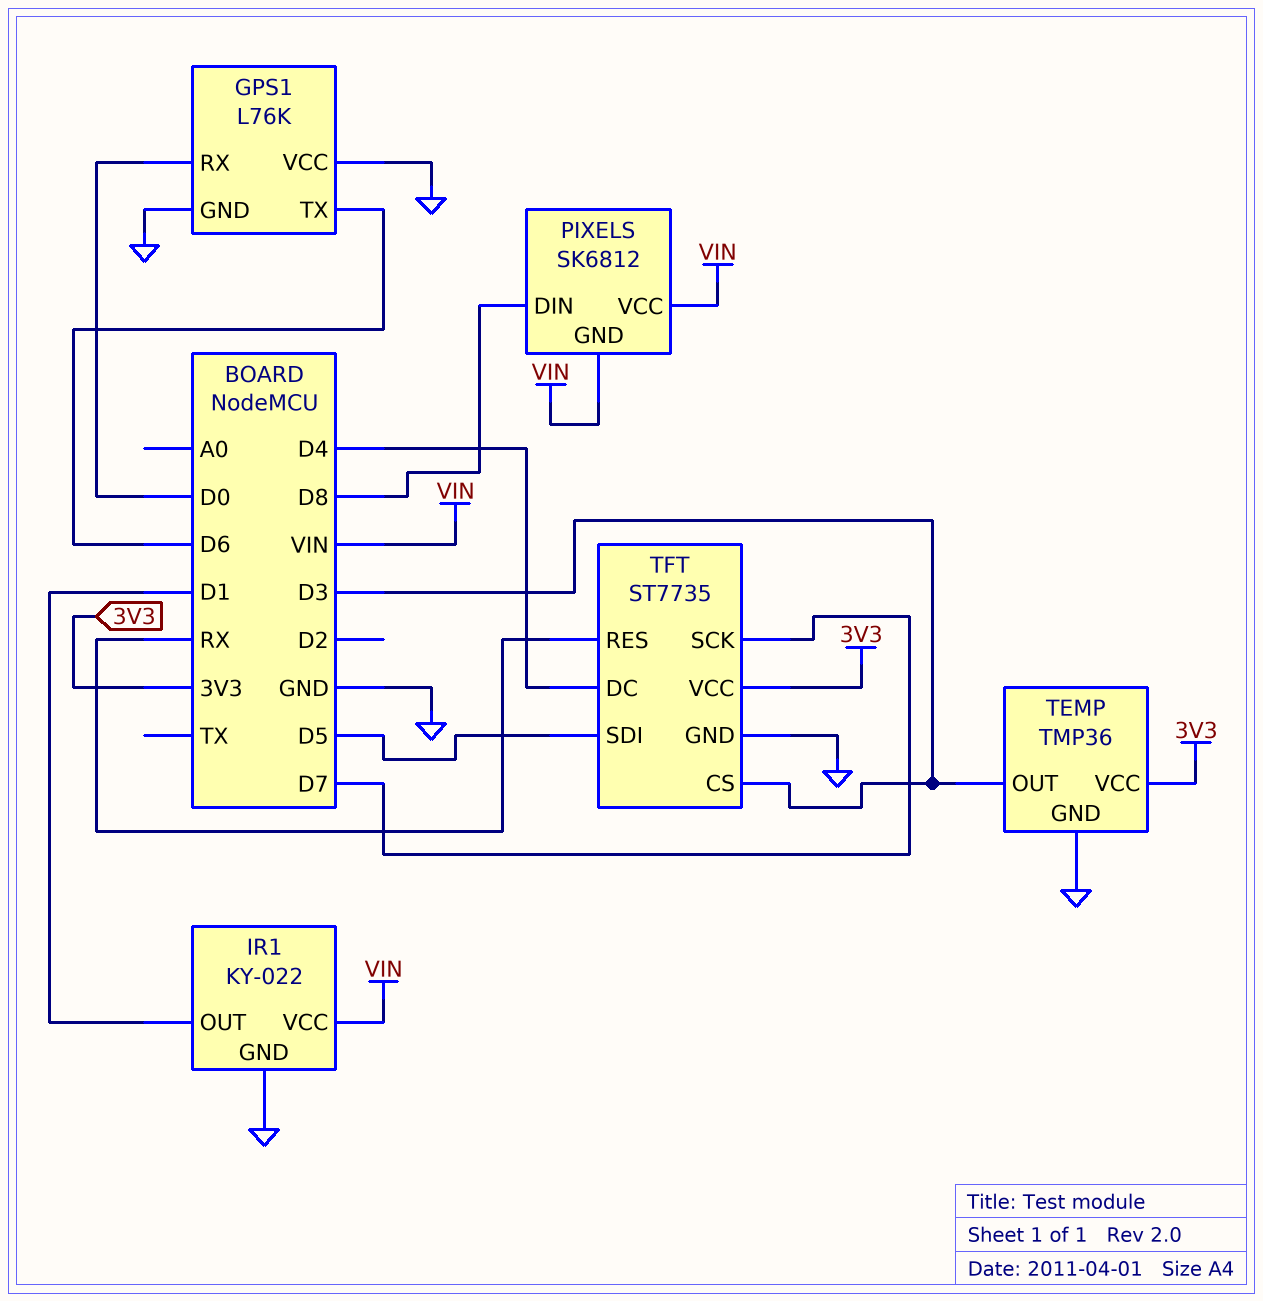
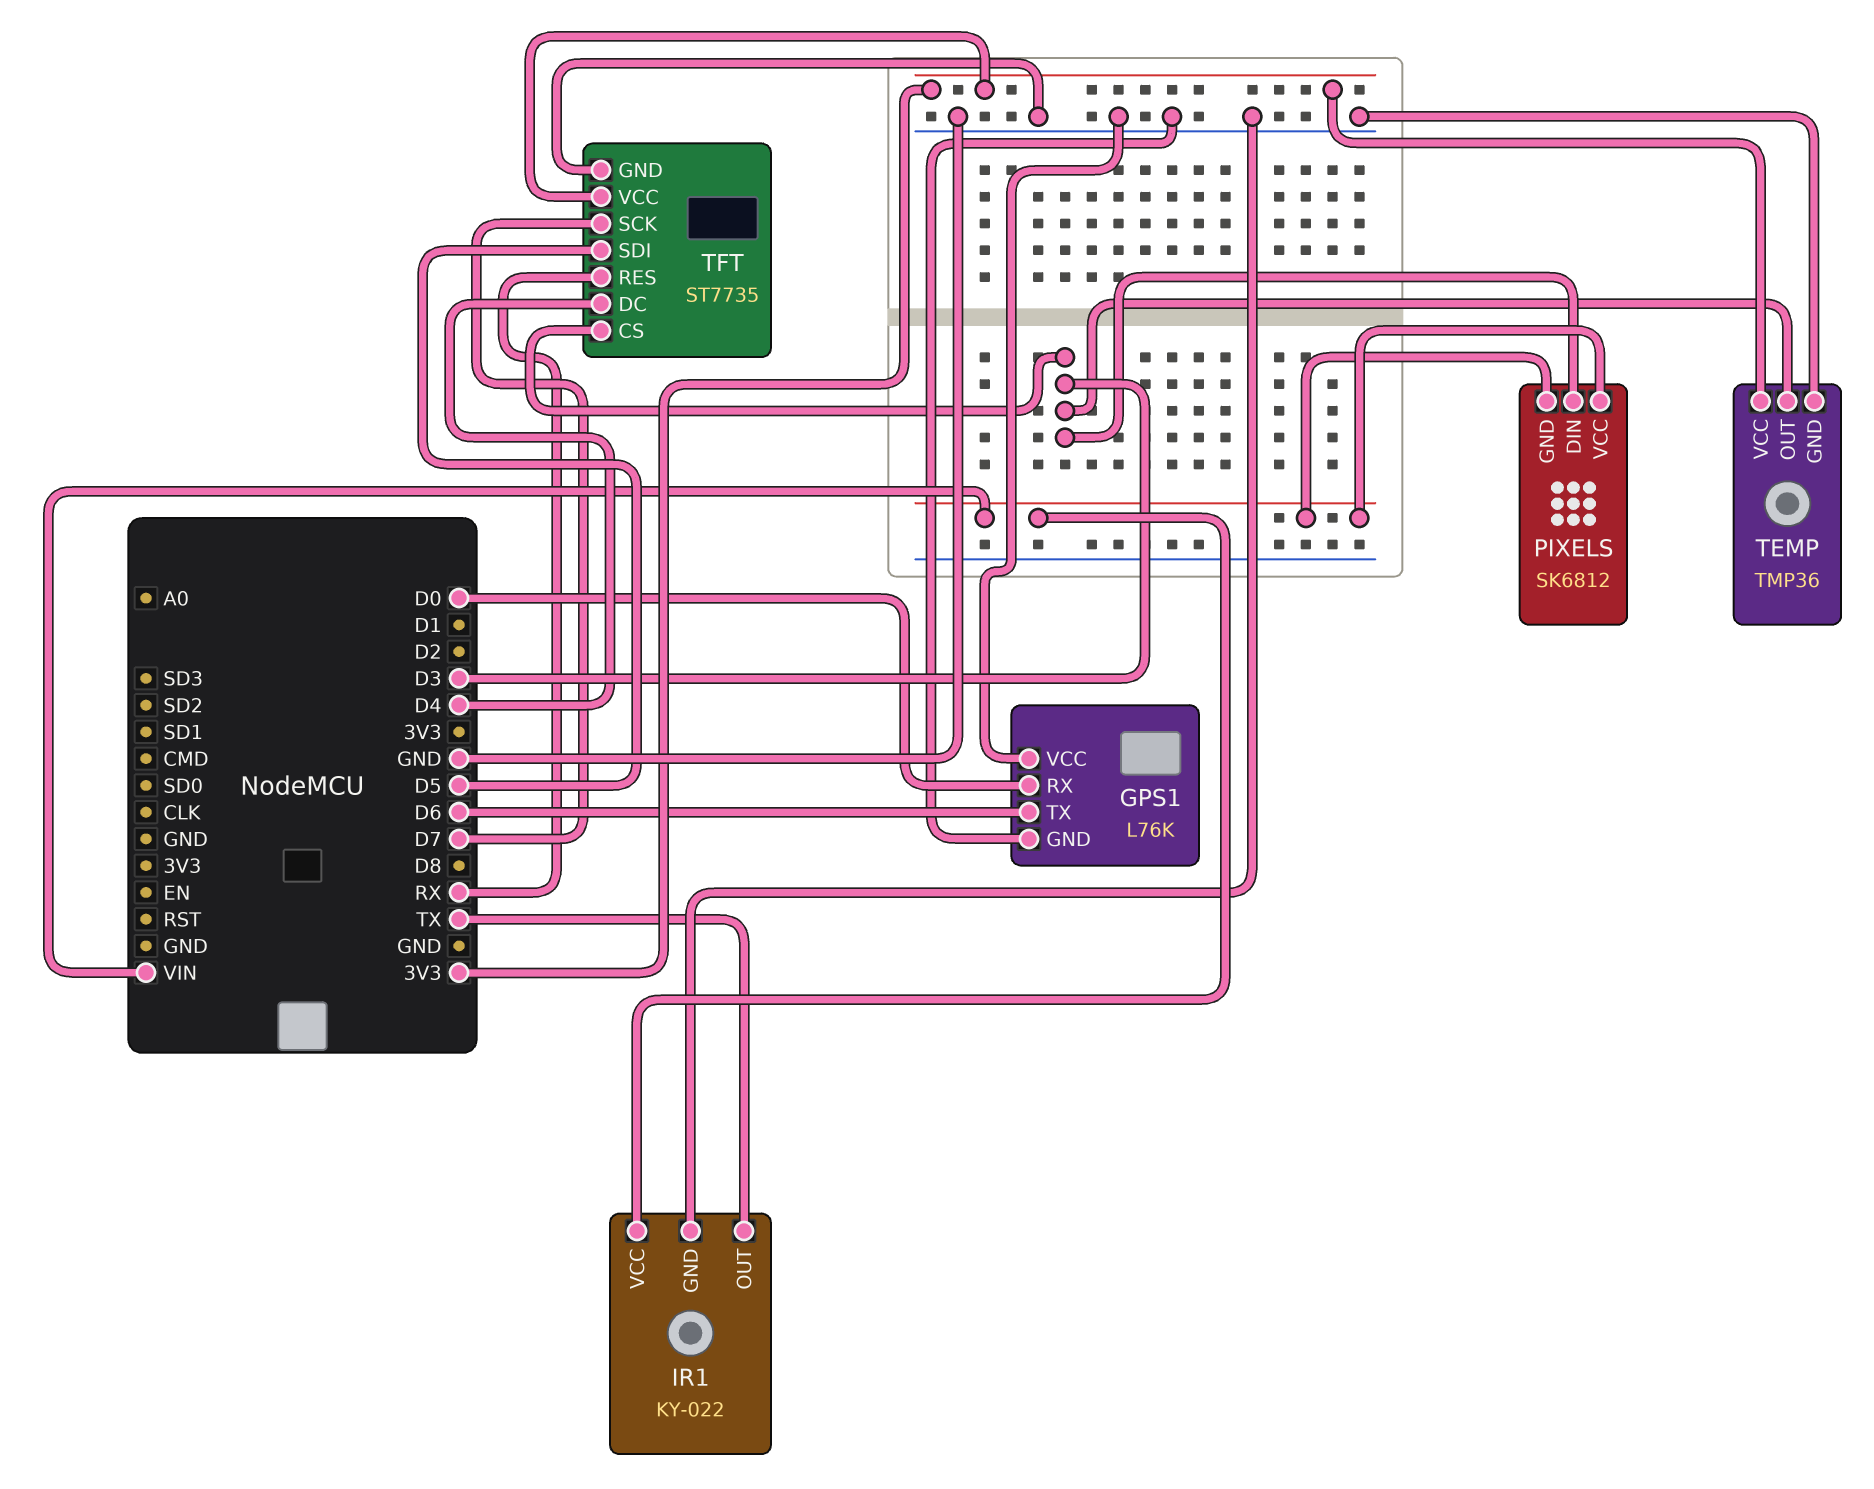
IR1 pin OUT: D1 -> TX
PIXELS pin DIN: D8 -> D3

